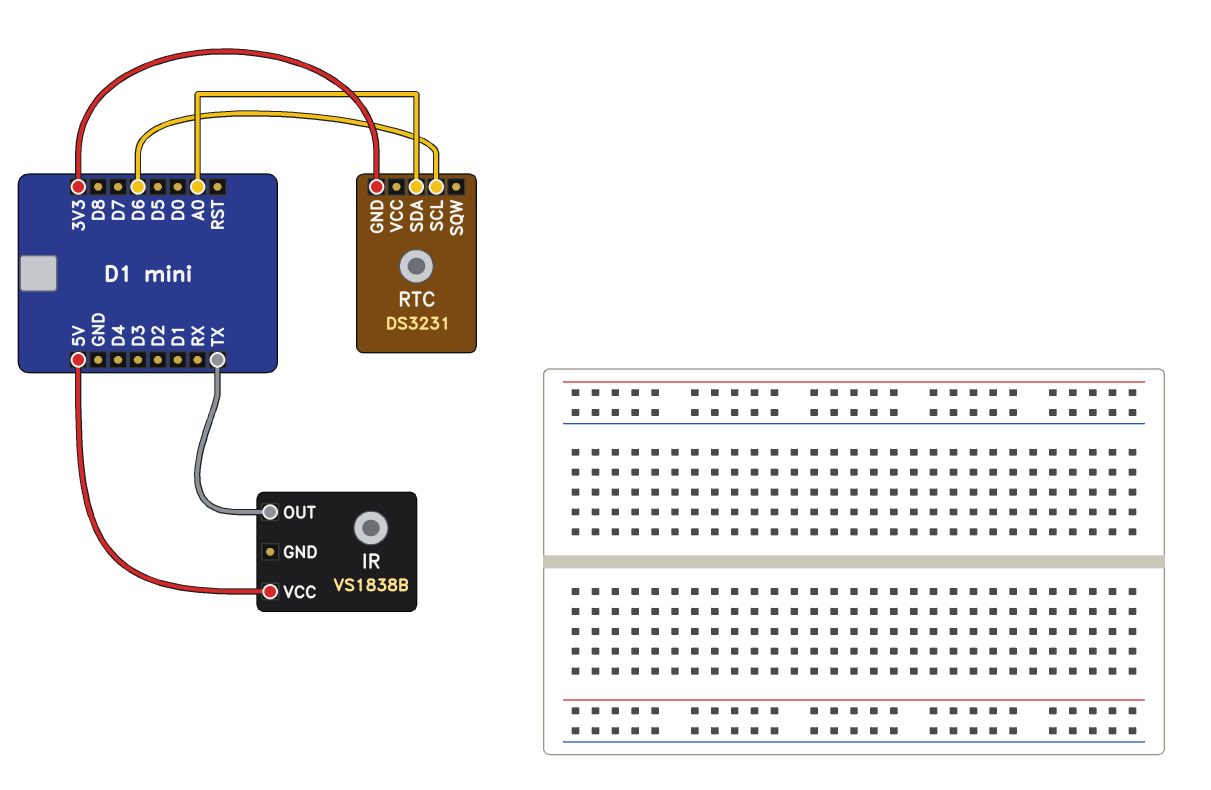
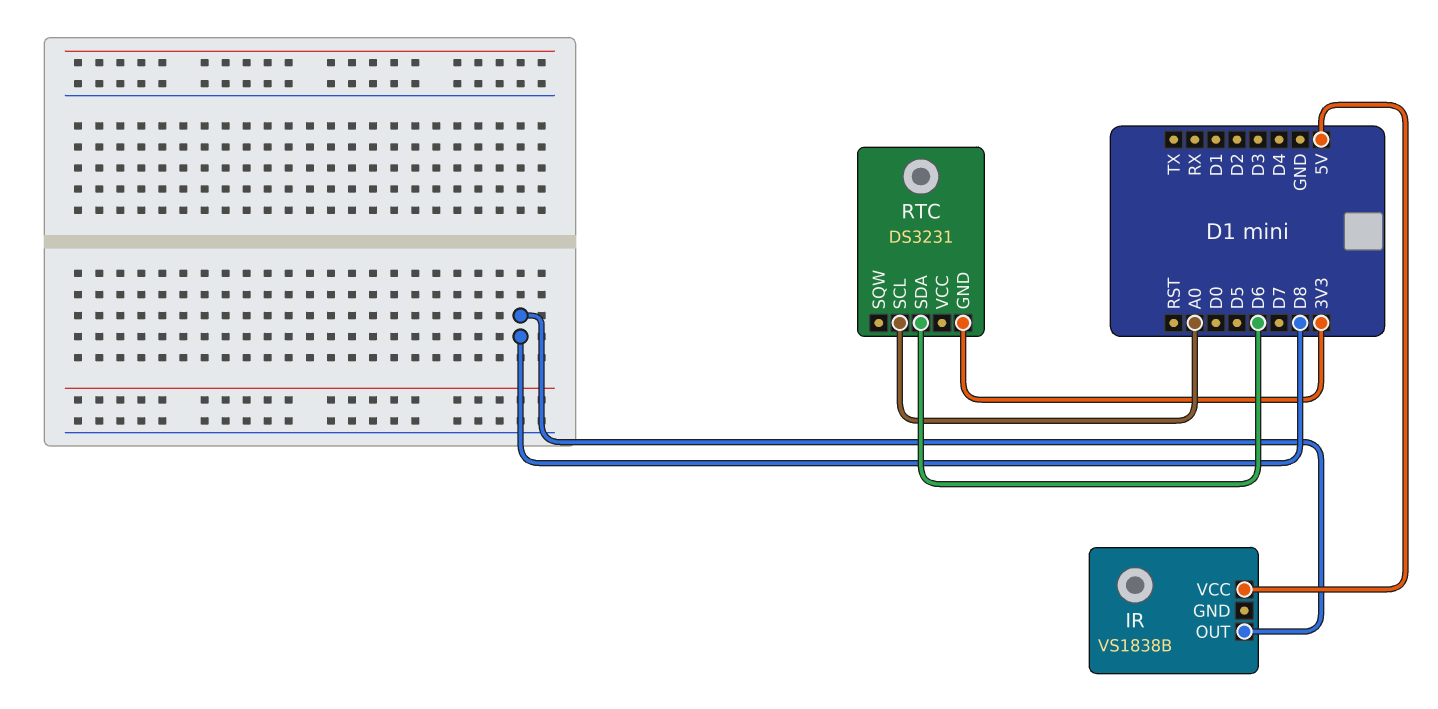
IR pin OUT: TX -> D8
RTC pin SCL: D6 -> A0
RTC pin SDA: A0 -> D6

